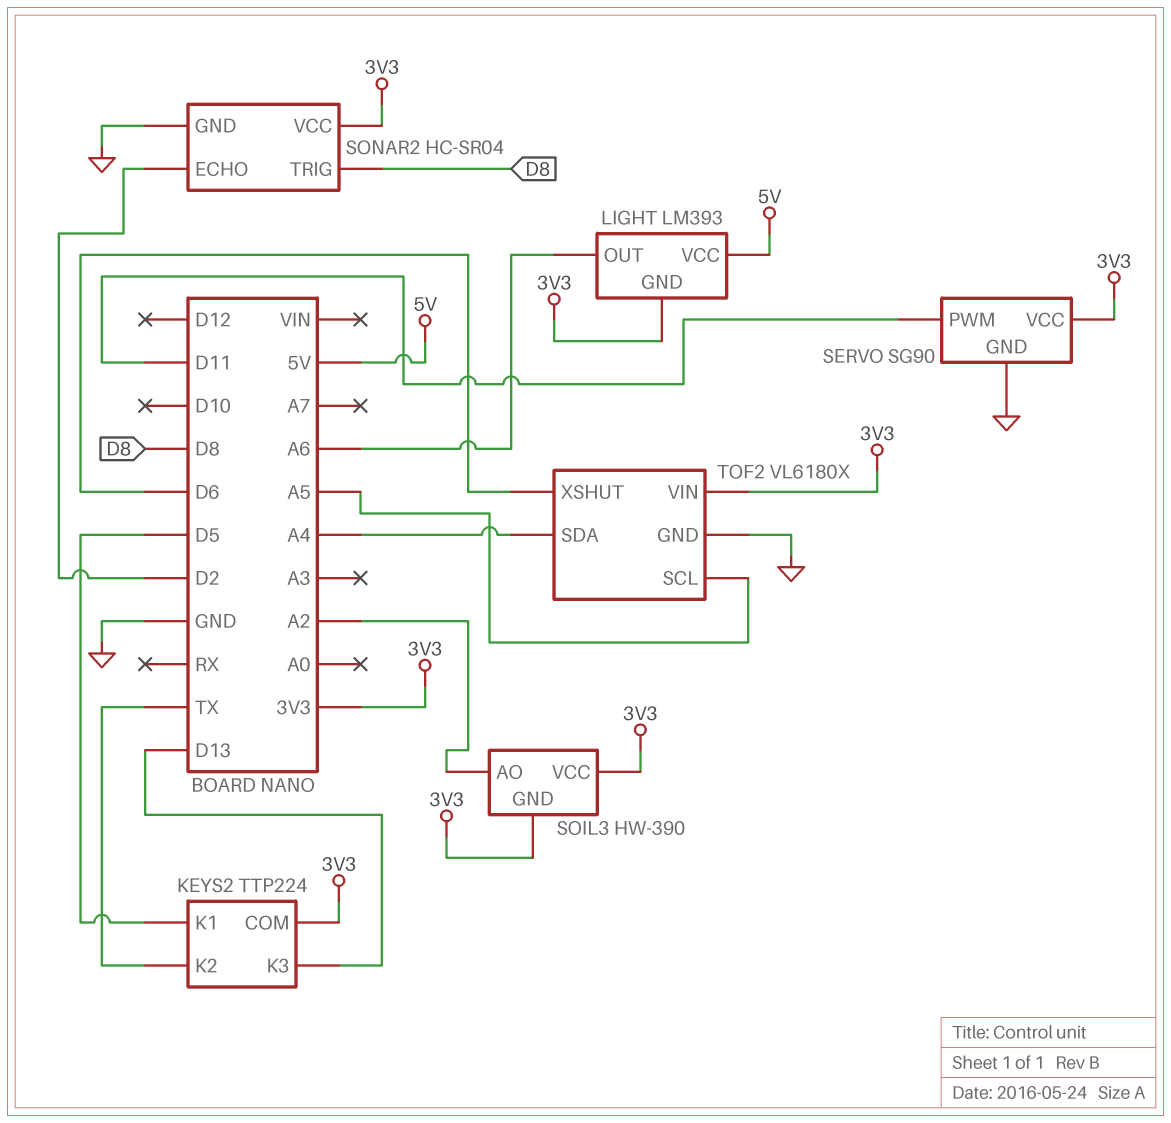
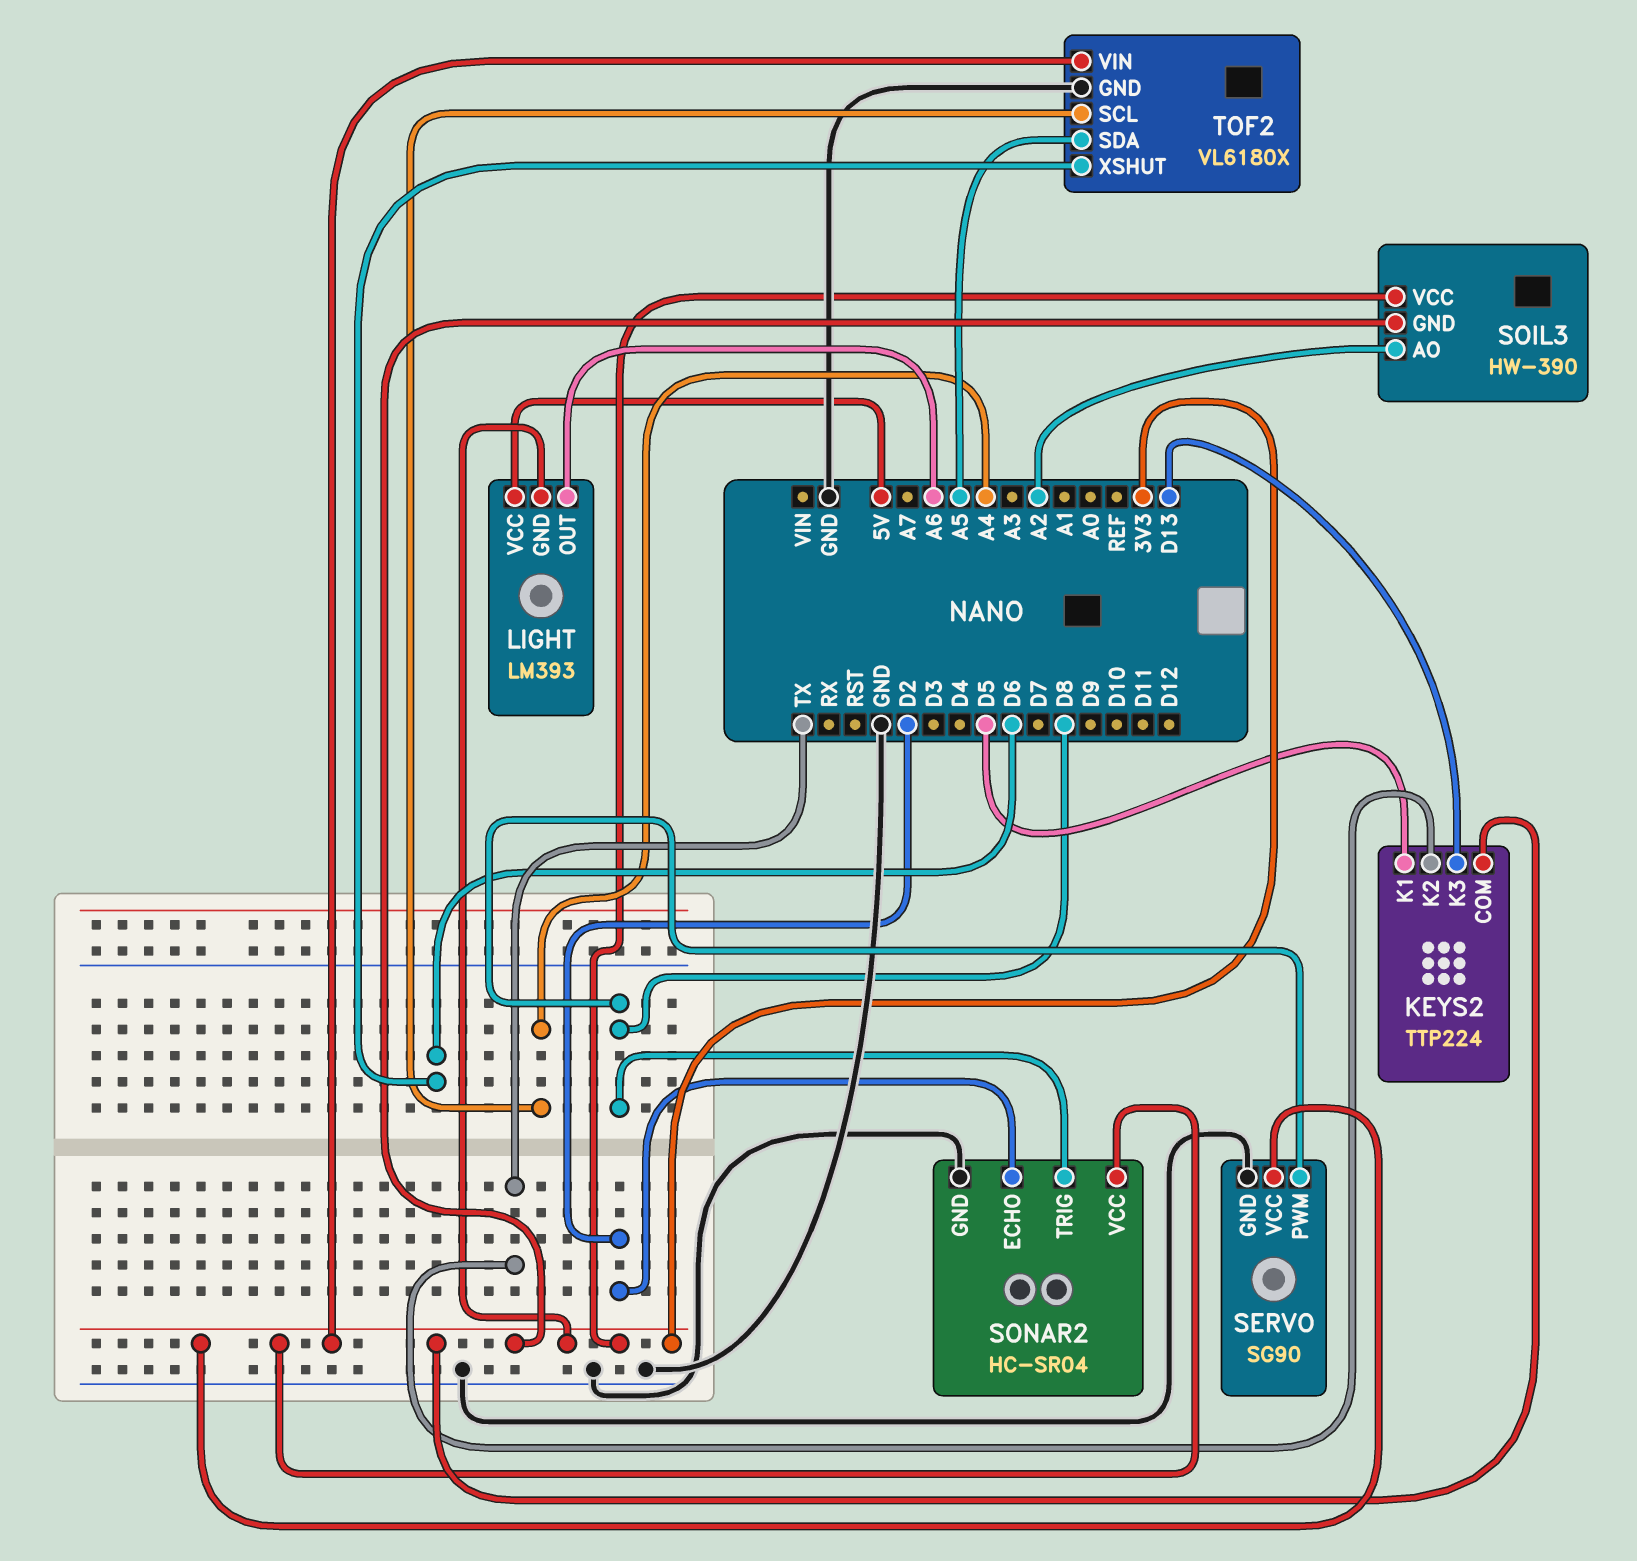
SERVO pin PWM: D11 -> D8
TOF2 pin SCL: A5 -> A4
TOF2 pin SDA: A4 -> A5

